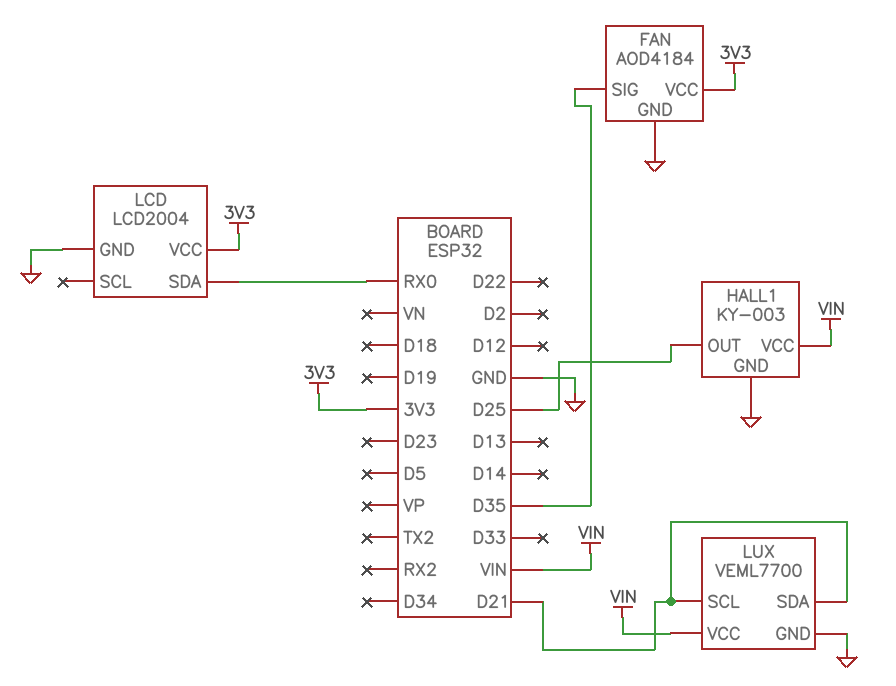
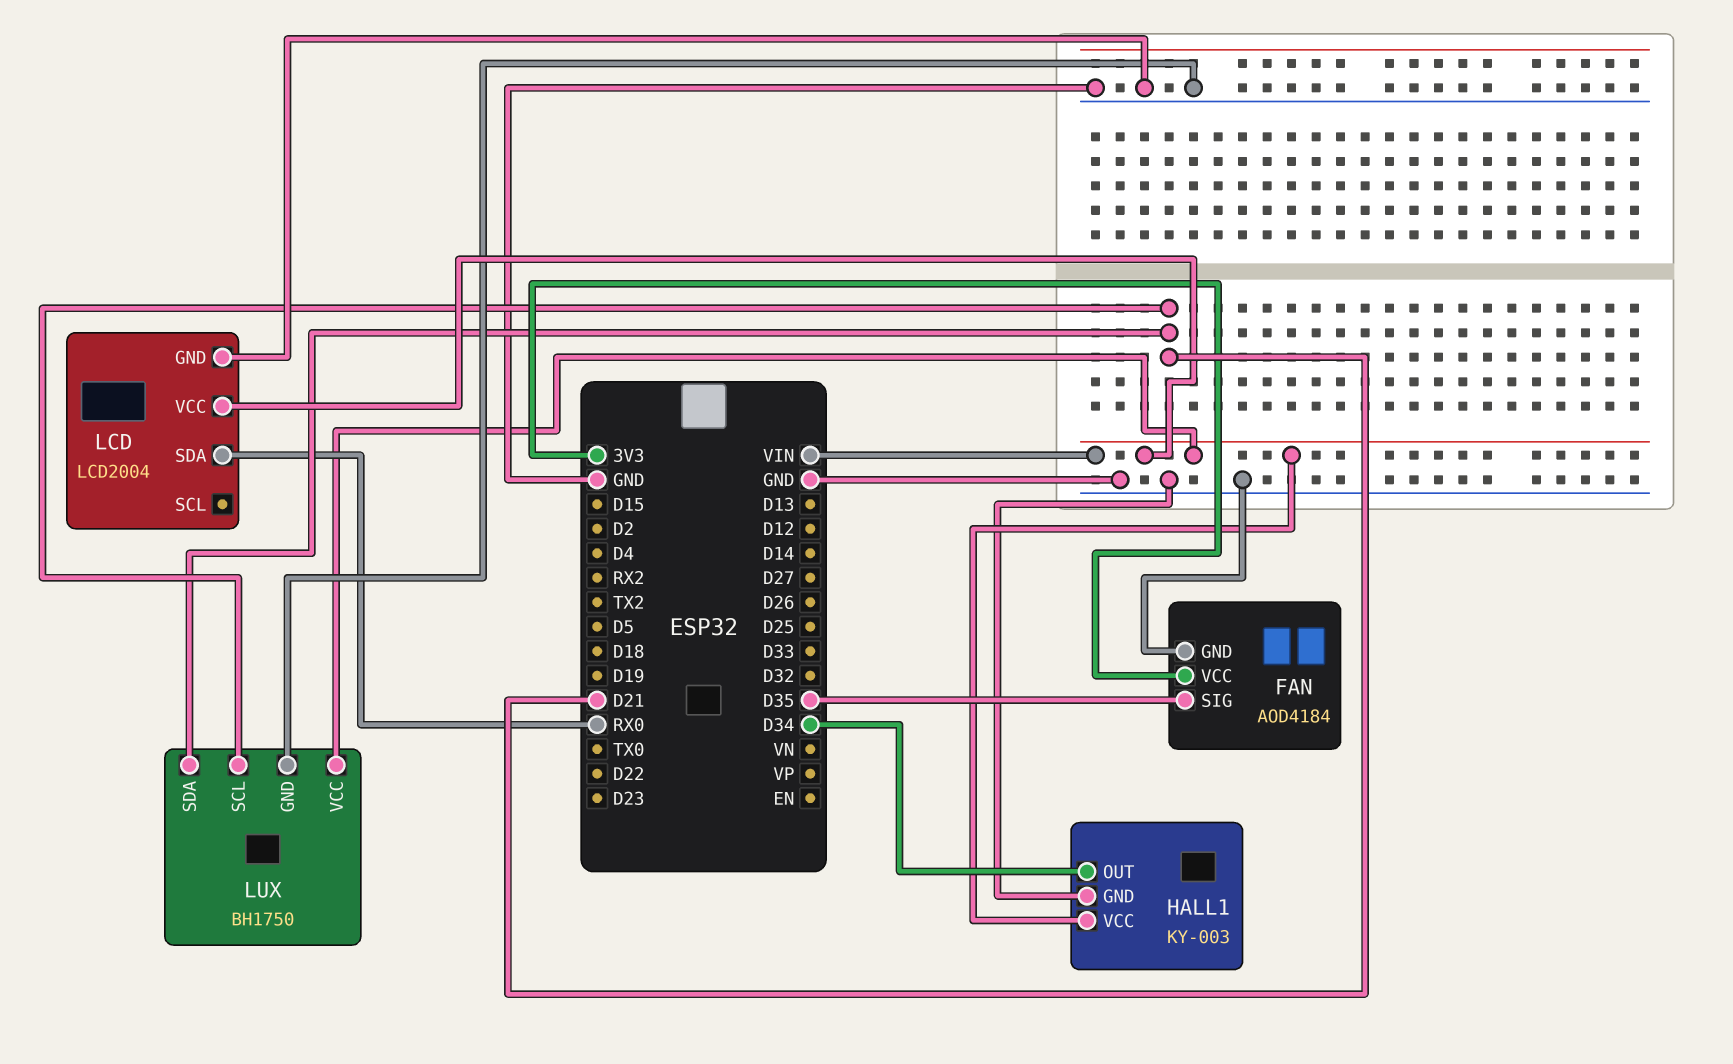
HALL1 pin OUT: D25 -> D34
LCD pin VCC: 3V3 -> VIN
LUX: VEML7700 -> BH1750

